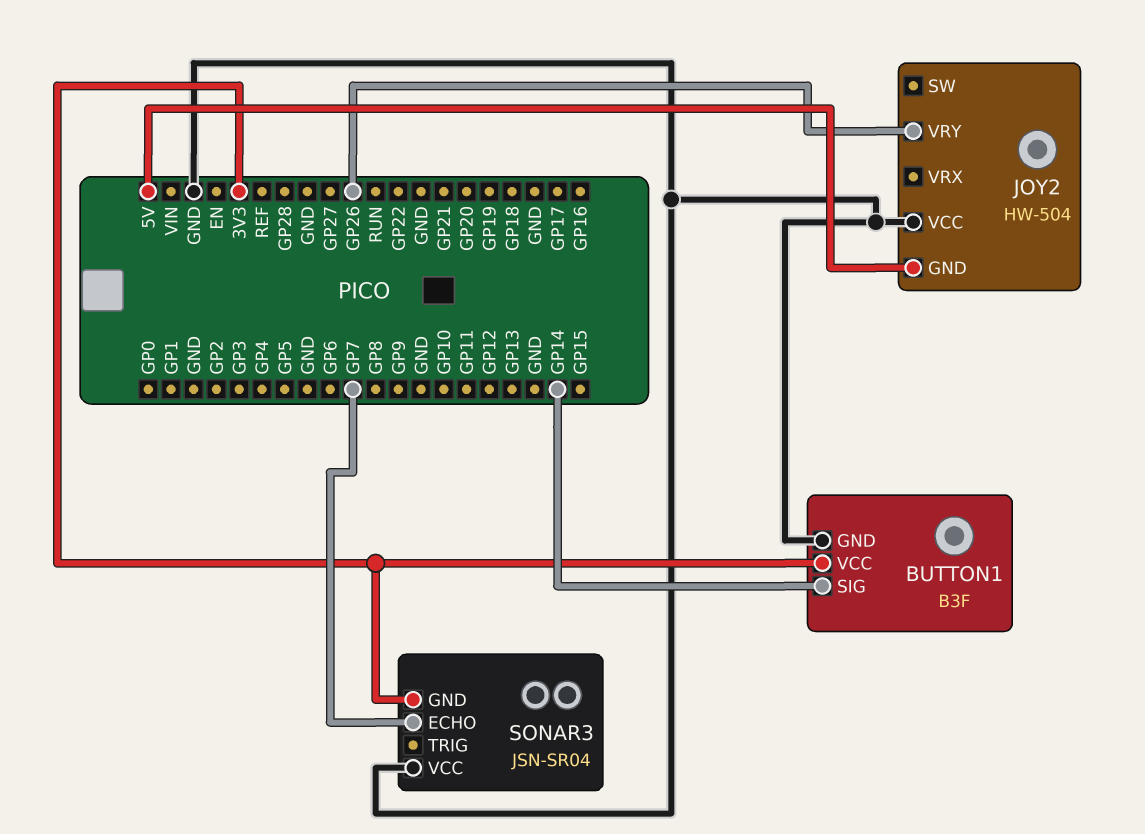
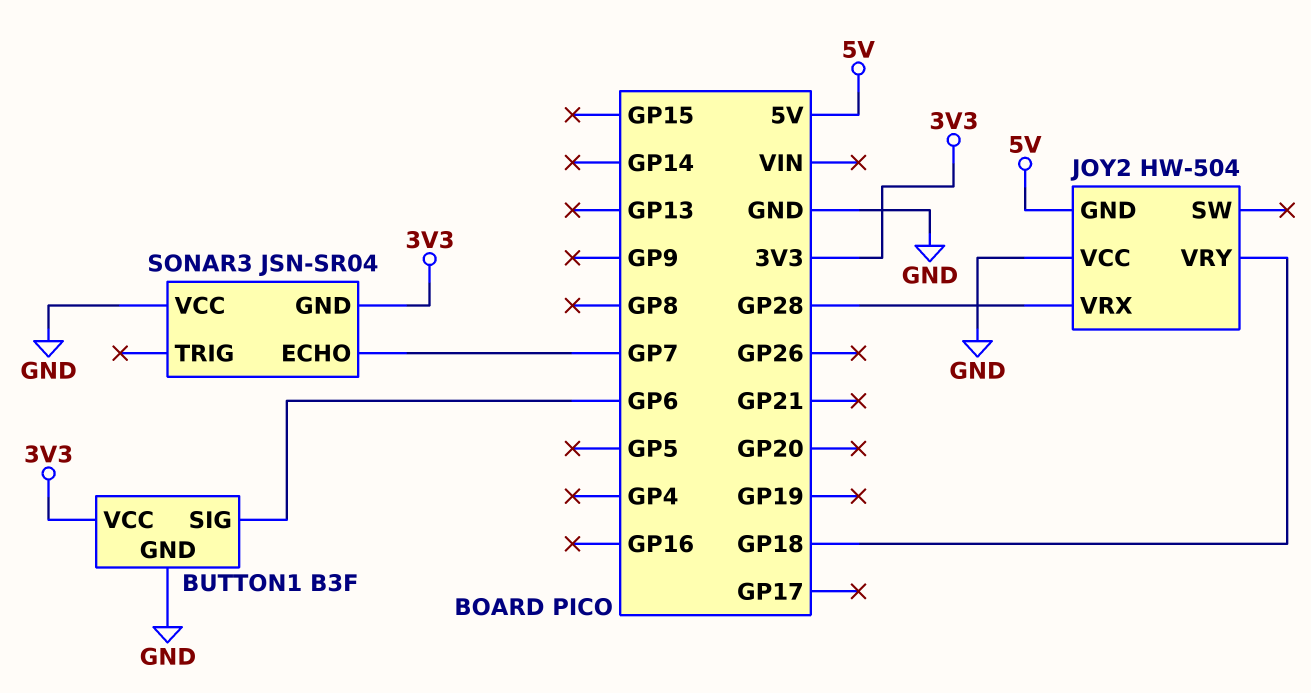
BUTTON1 pin SIG: GP14 -> GP6
JOY2 pin VRX: none -> GP28
JOY2 pin VRY: GP26 -> GP18

